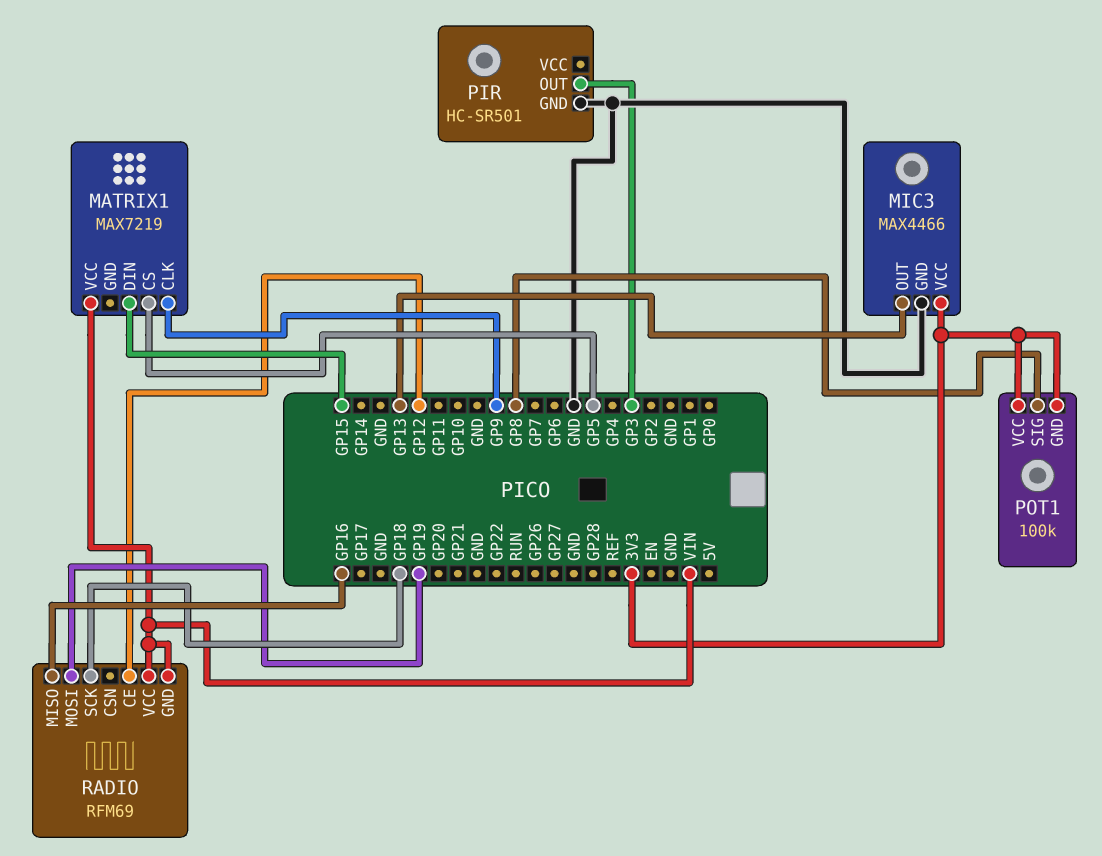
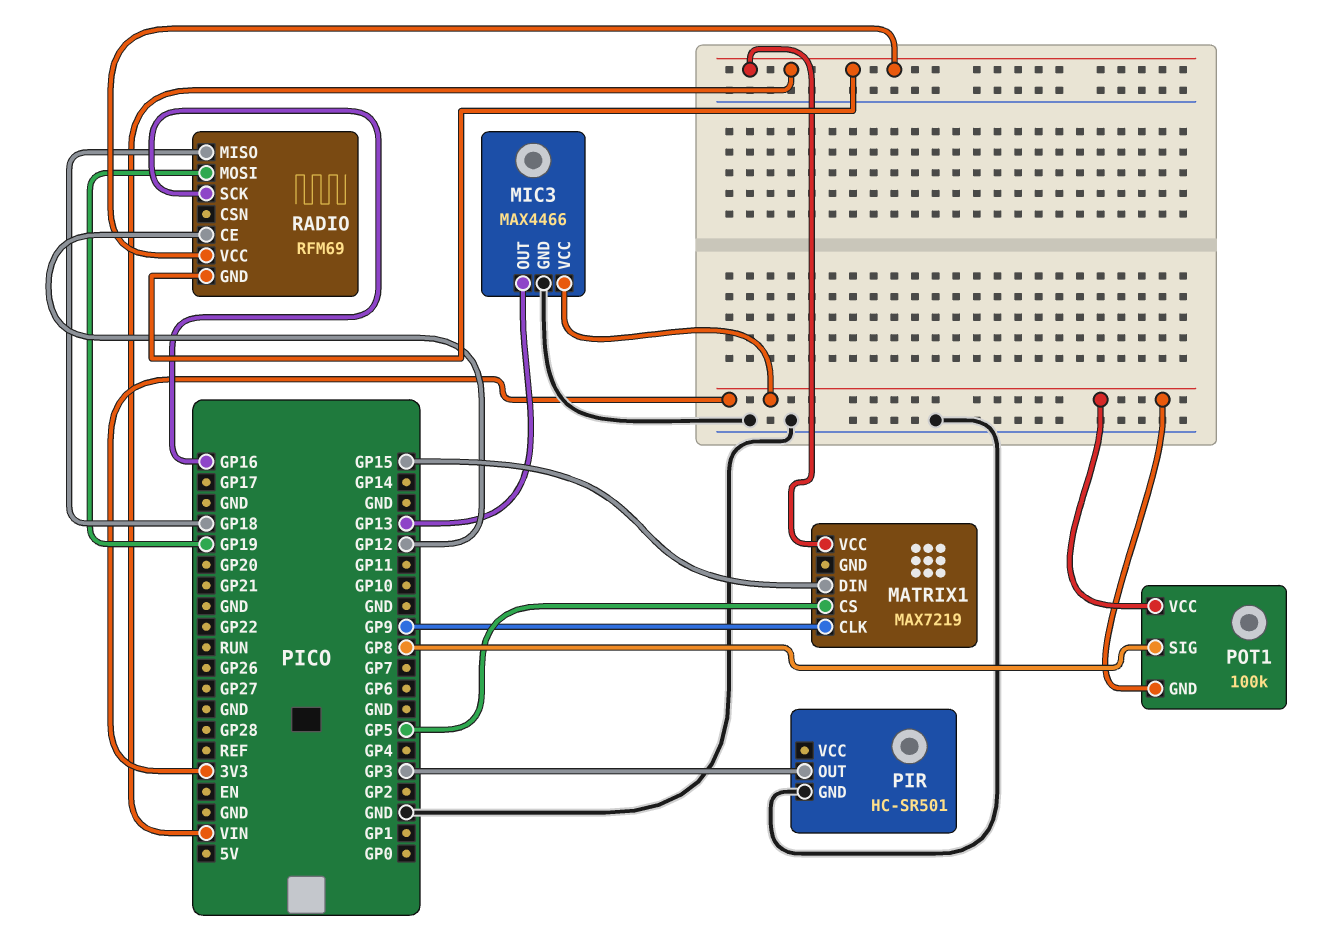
RADIO pin MISO: GP16 -> GP18
RADIO pin SCK: GP18 -> GP16

